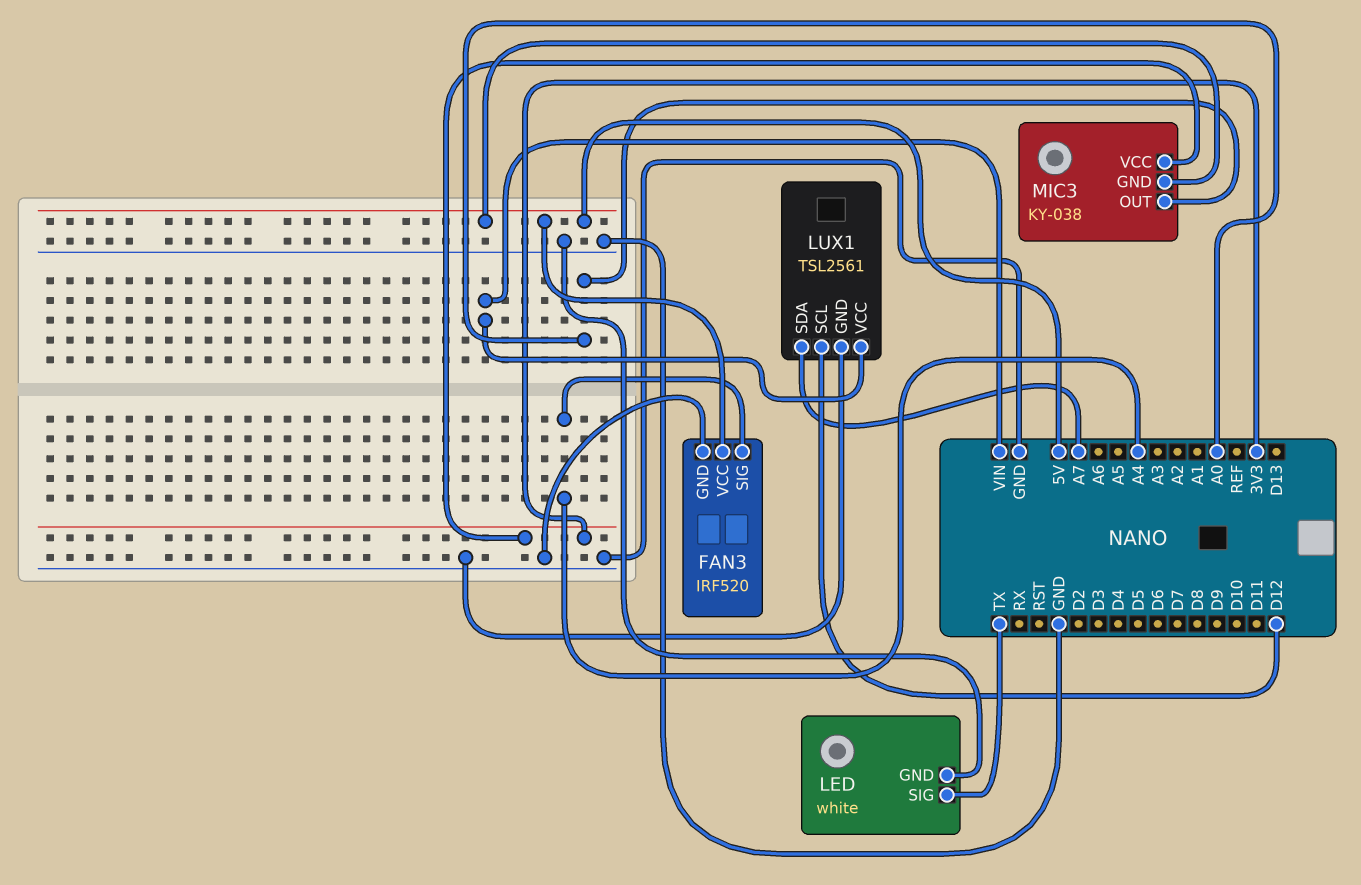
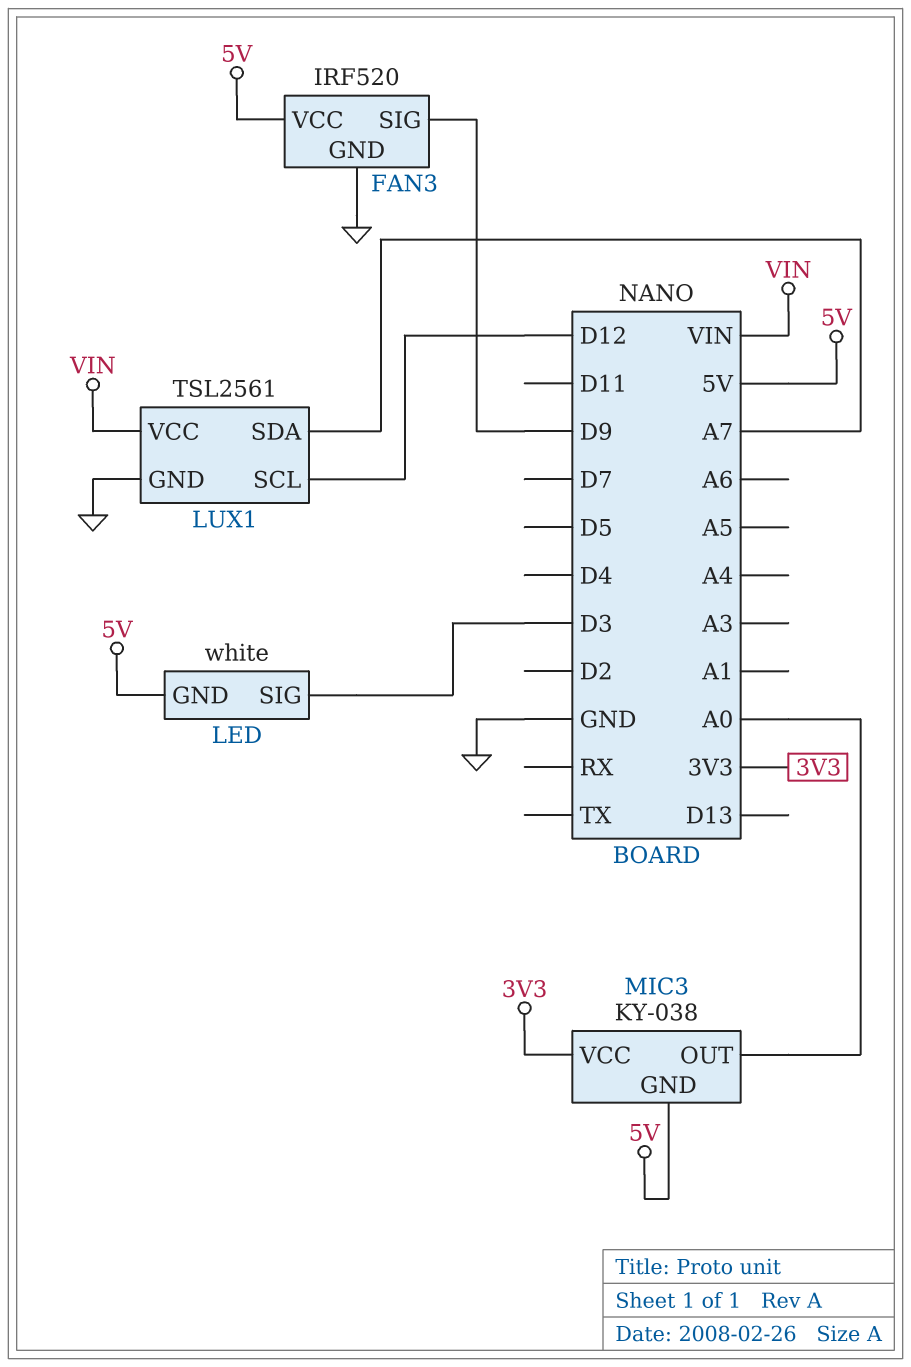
FAN3 pin SIG: A4 -> D9
LED pin GND: GND -> 5V
LED pin SIG: TX -> D3

